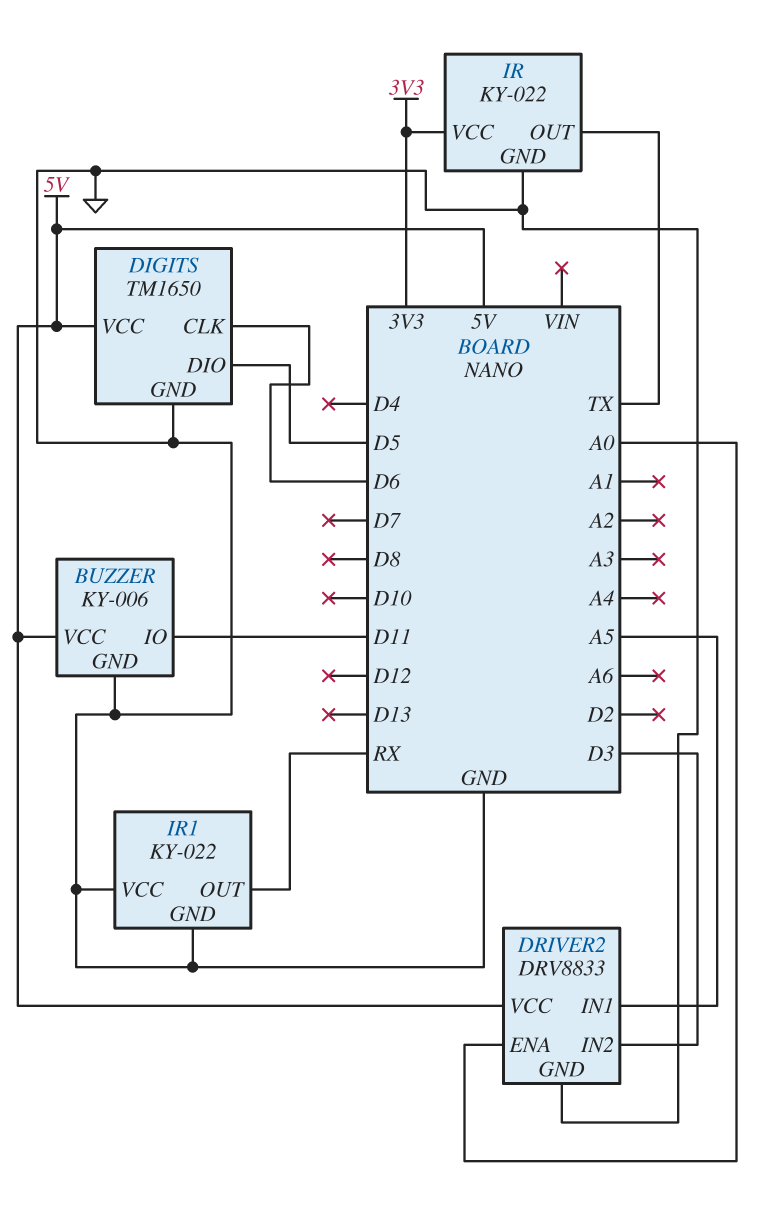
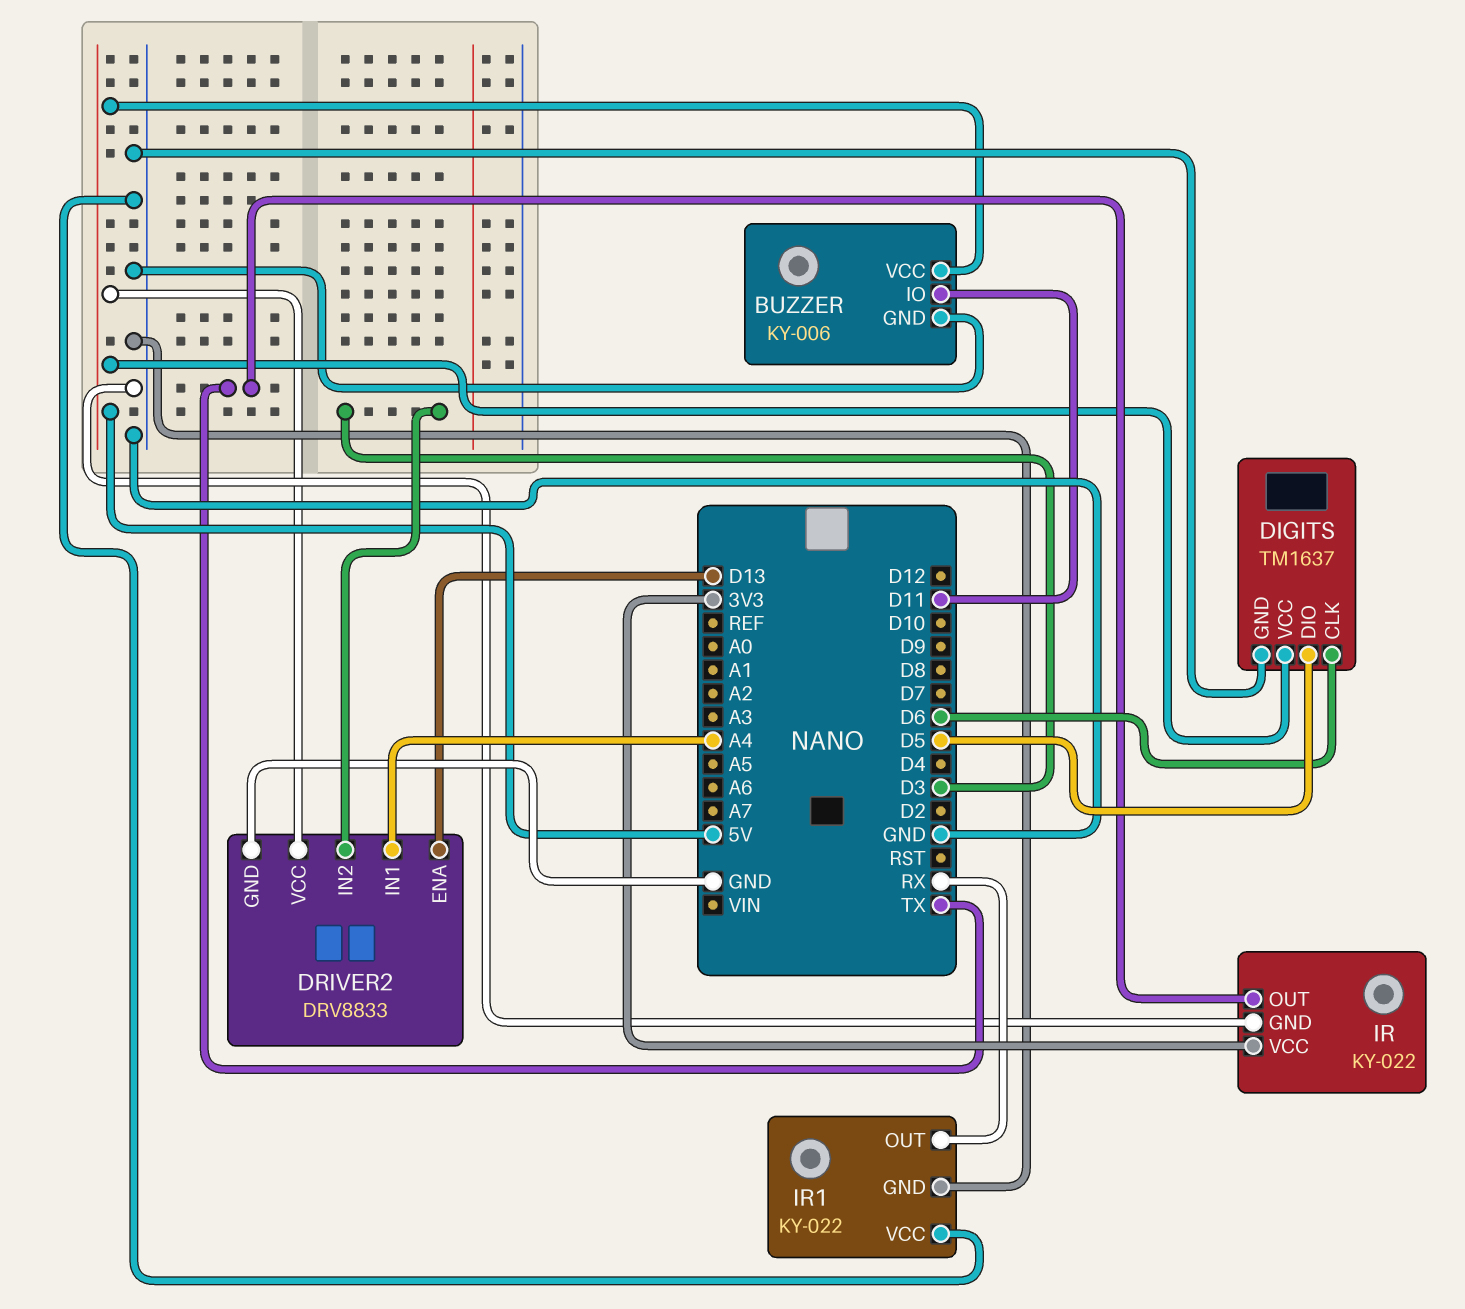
DIGITS: TM1650 -> TM1637
DRIVER2 pin ENA: A0 -> D13
DRIVER2 pin IN1: A5 -> A4

